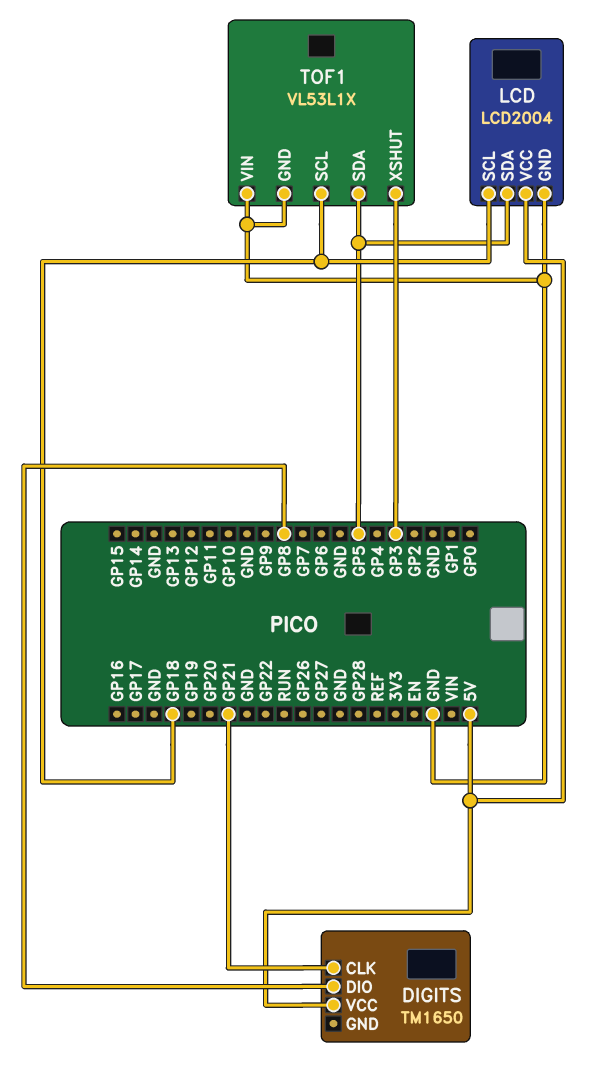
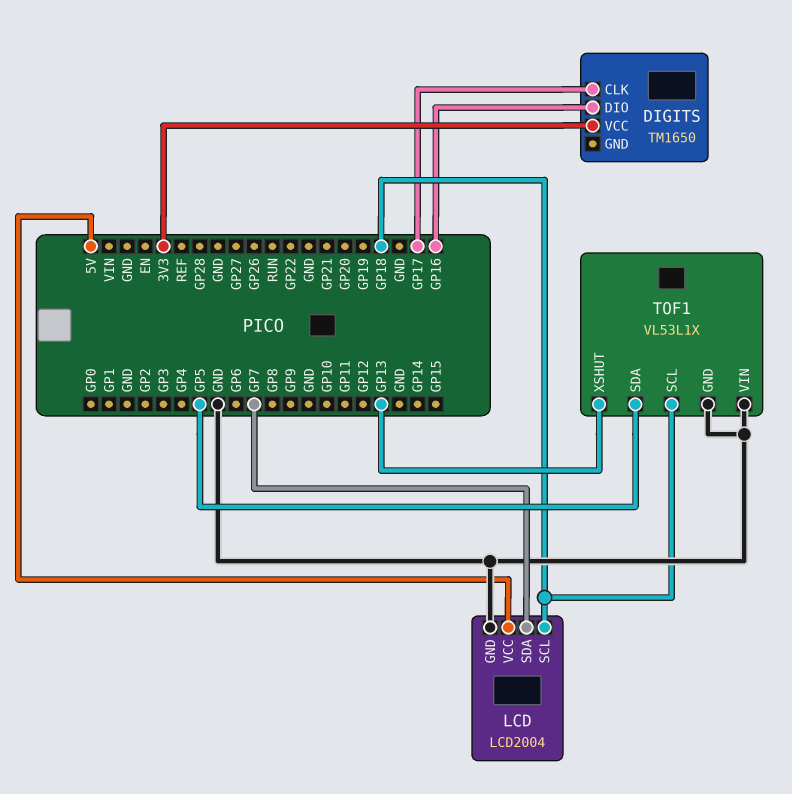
DIGITS pin CLK: GP21 -> GP17
DIGITS pin DIO: GP8 -> GP16
DIGITS pin VCC: 5V -> 3V3
LCD pin SDA: GP5 -> GP7
TOF1 pin XSHUT: GP3 -> GP13

